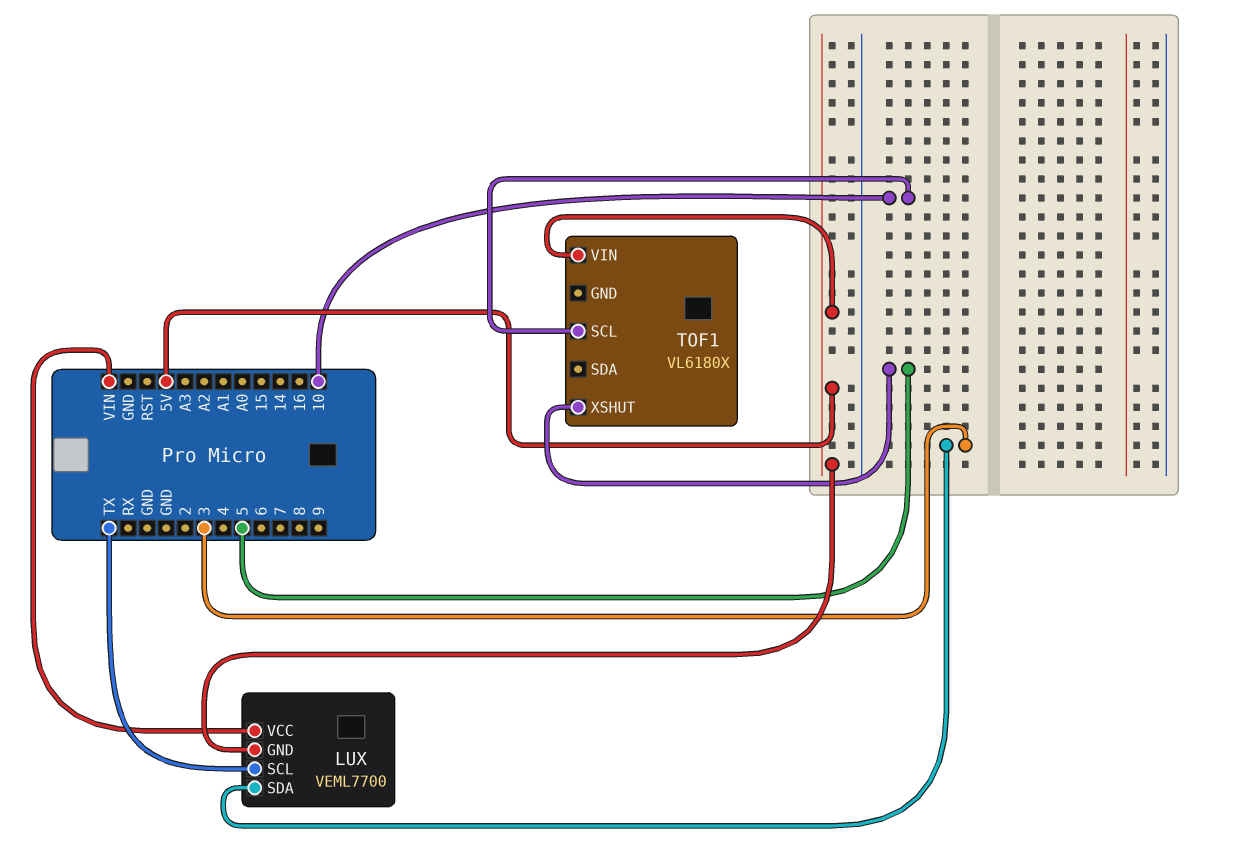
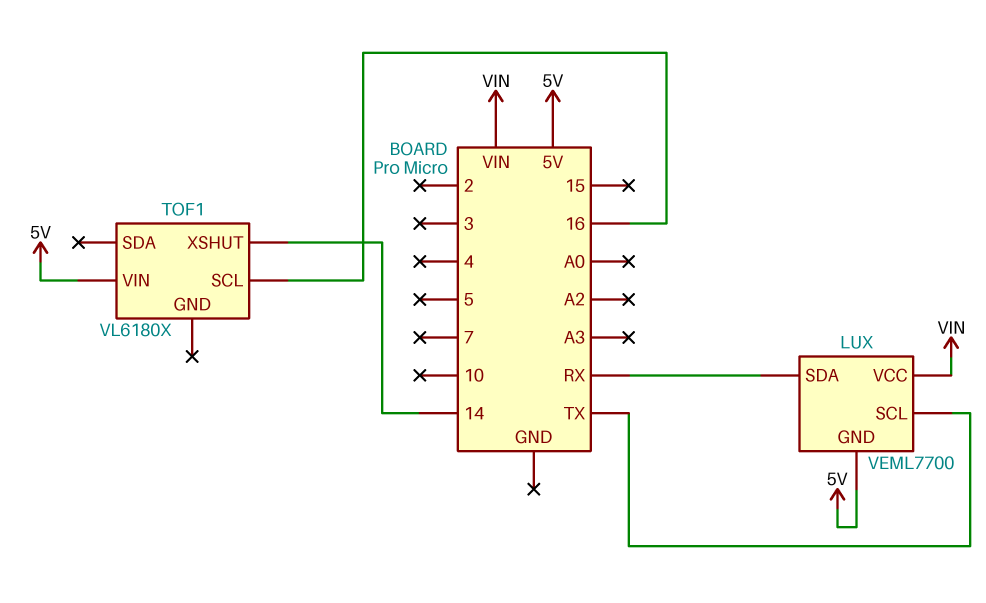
LUX pin SDA: 3 -> RX
TOF1 pin SCL: 10 -> 16
TOF1 pin XSHUT: 5 -> 14

